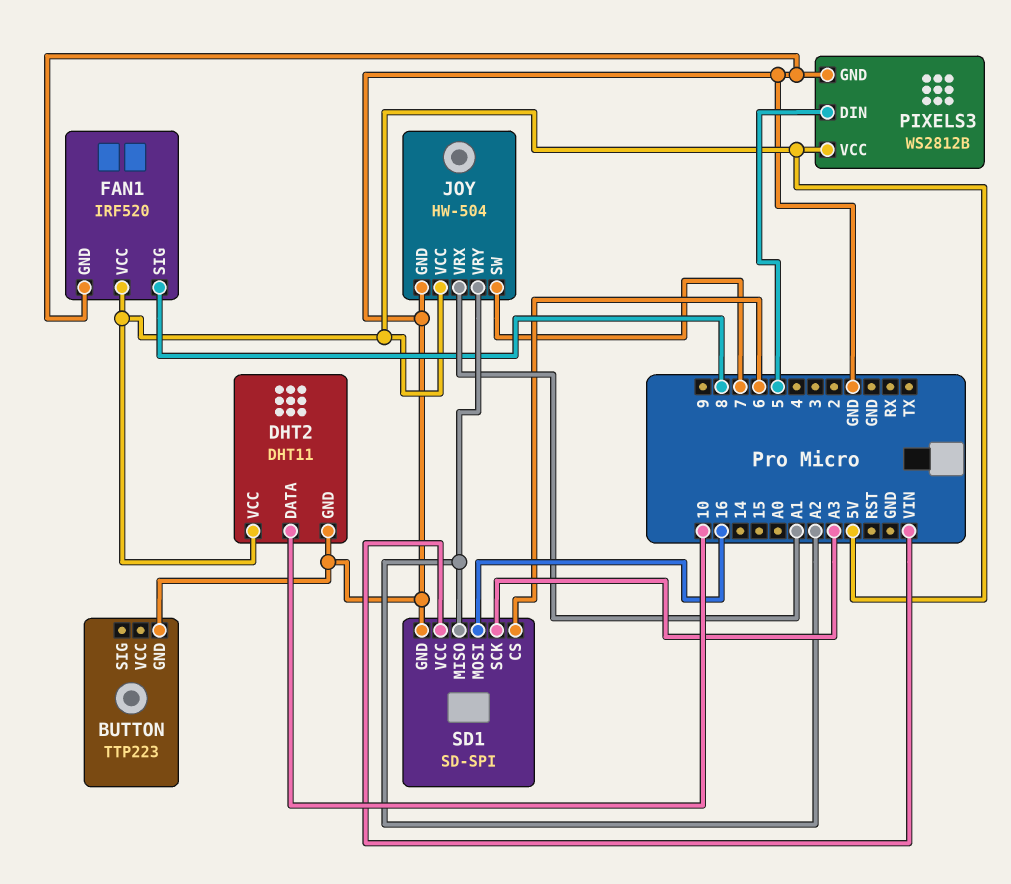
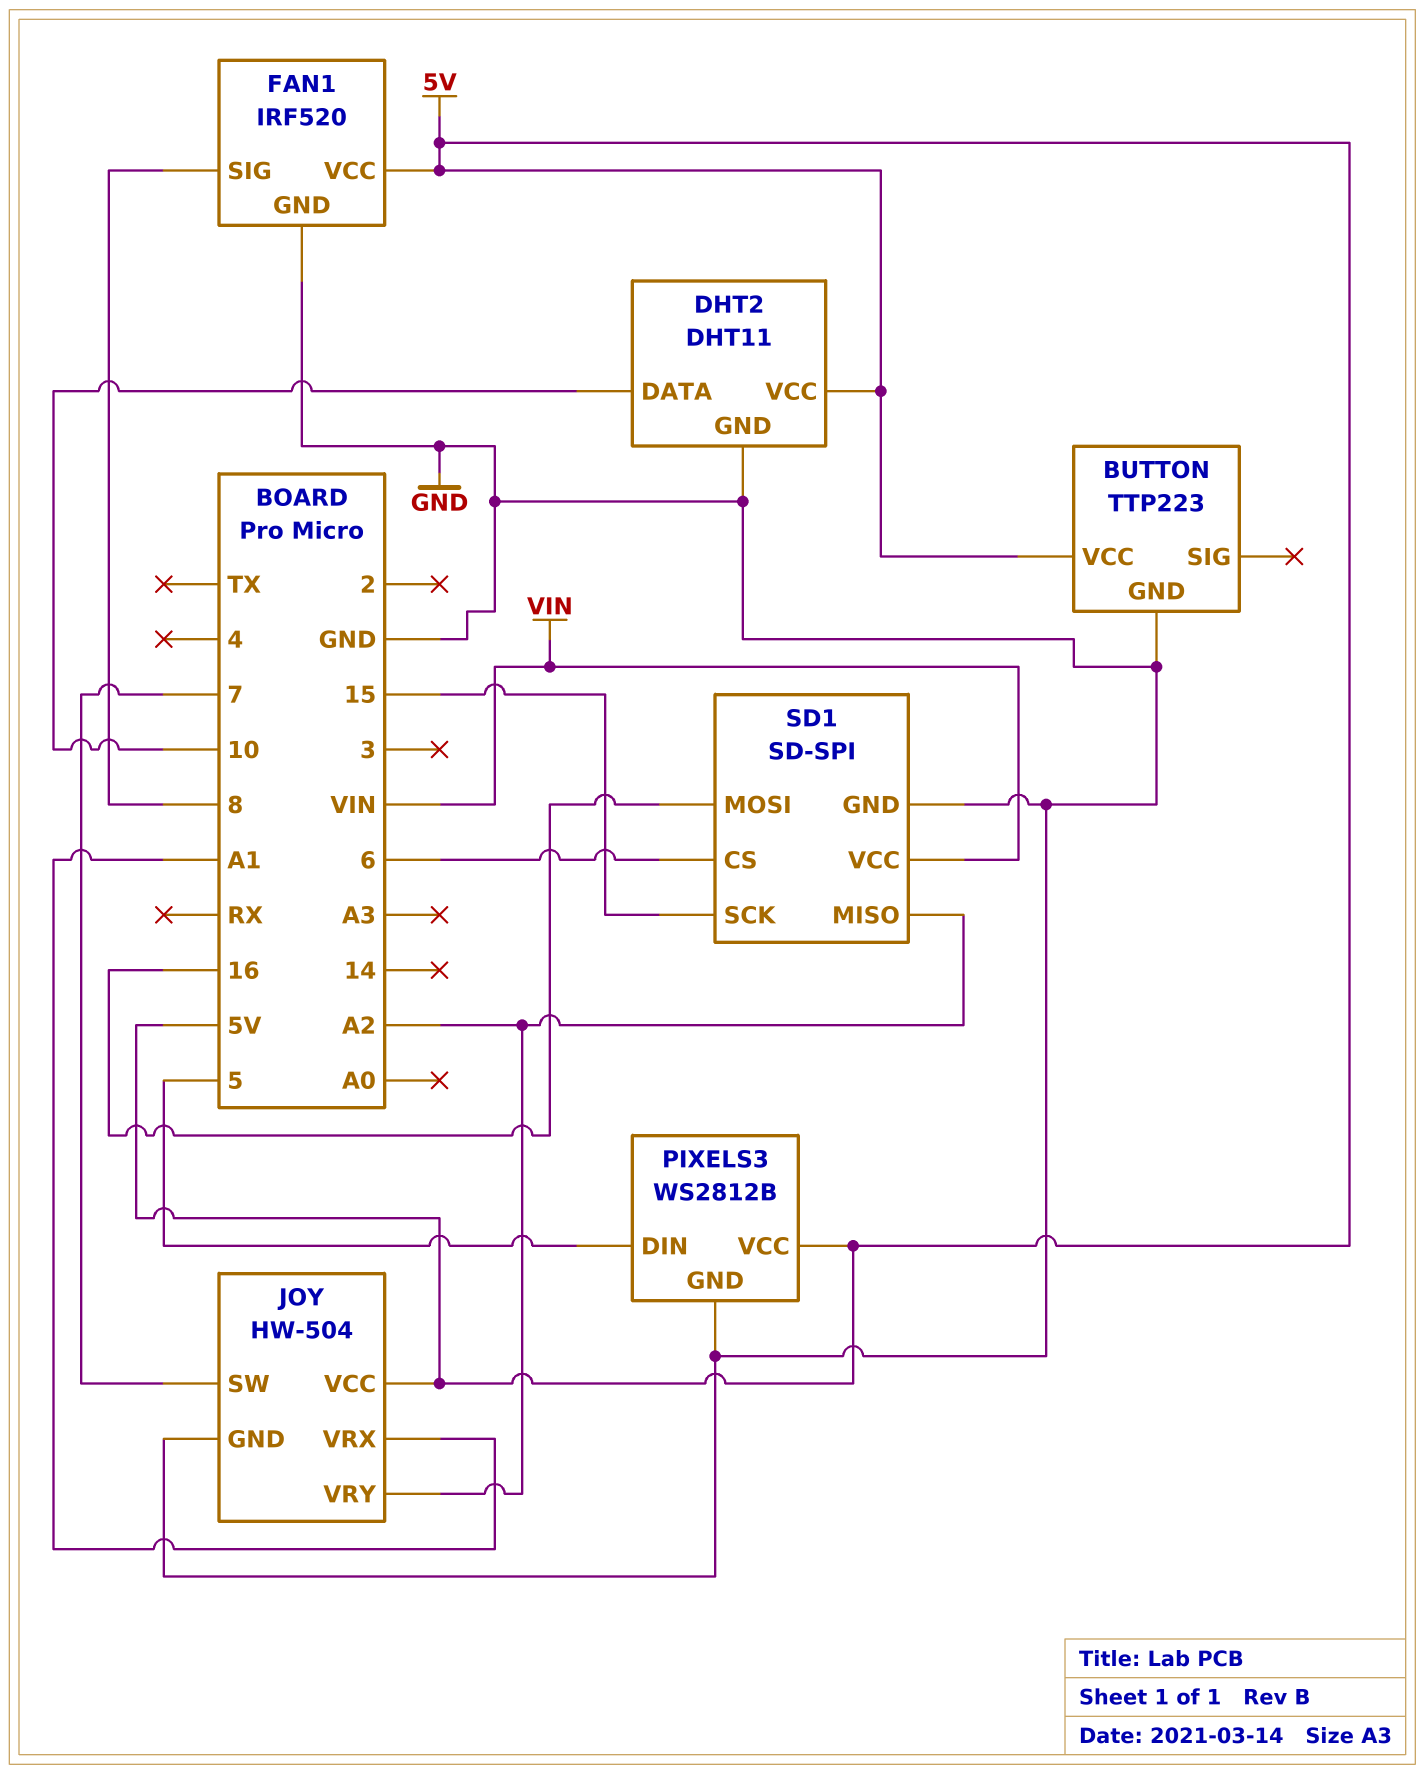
BUTTON pin VCC: none -> 5V
SD1 pin SCK: A3 -> 15

